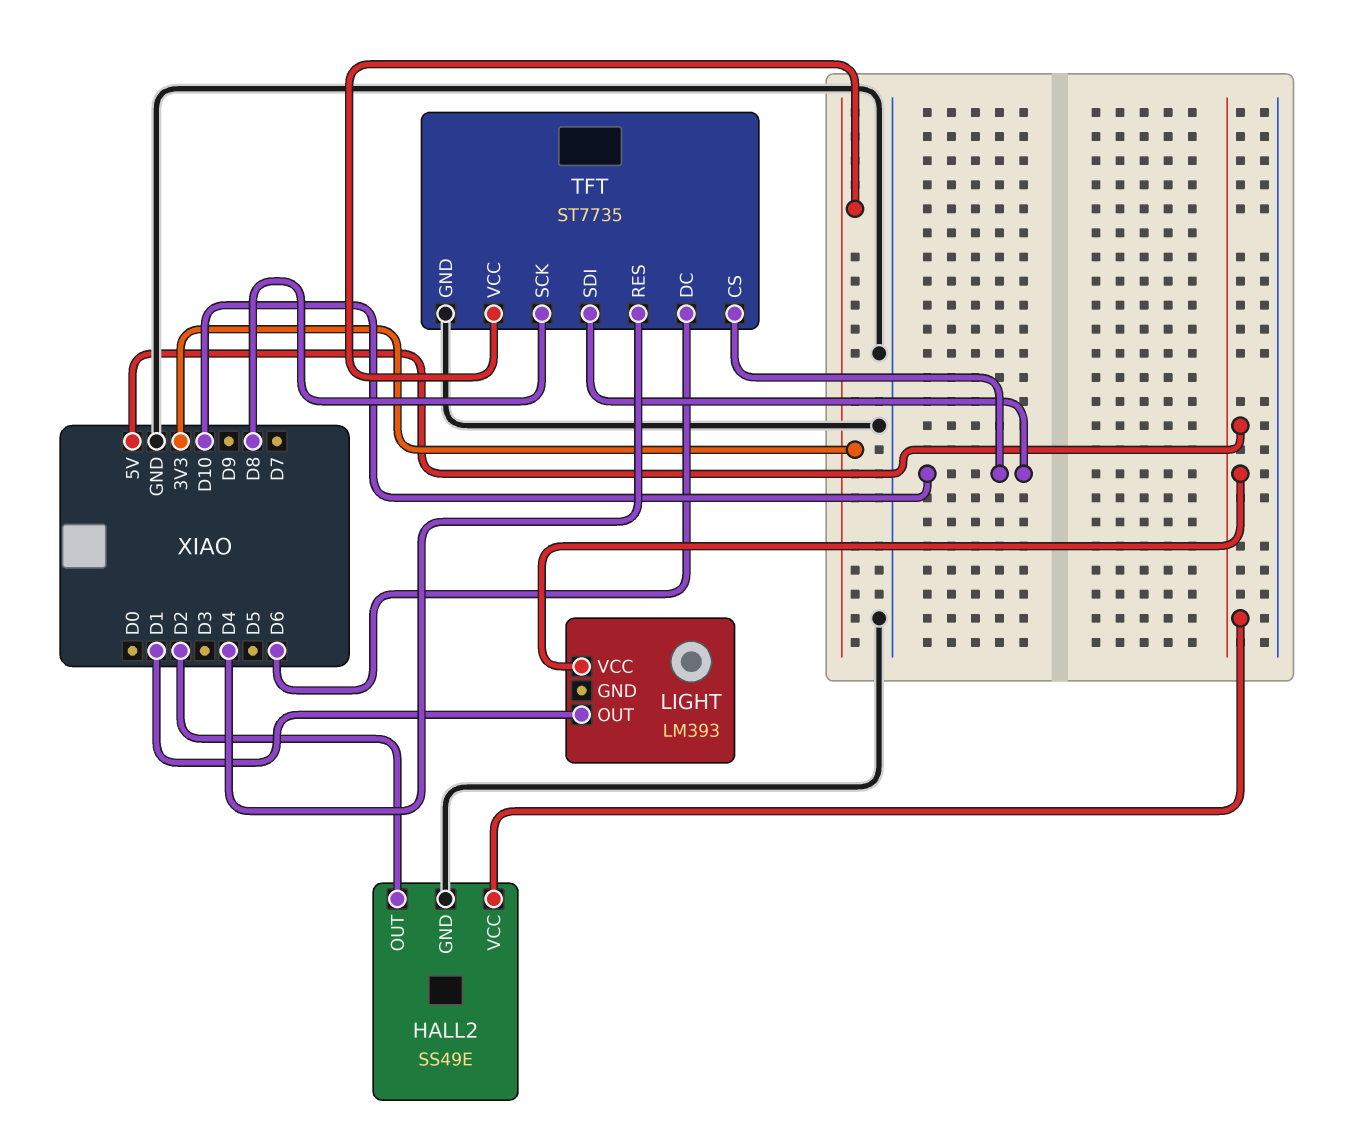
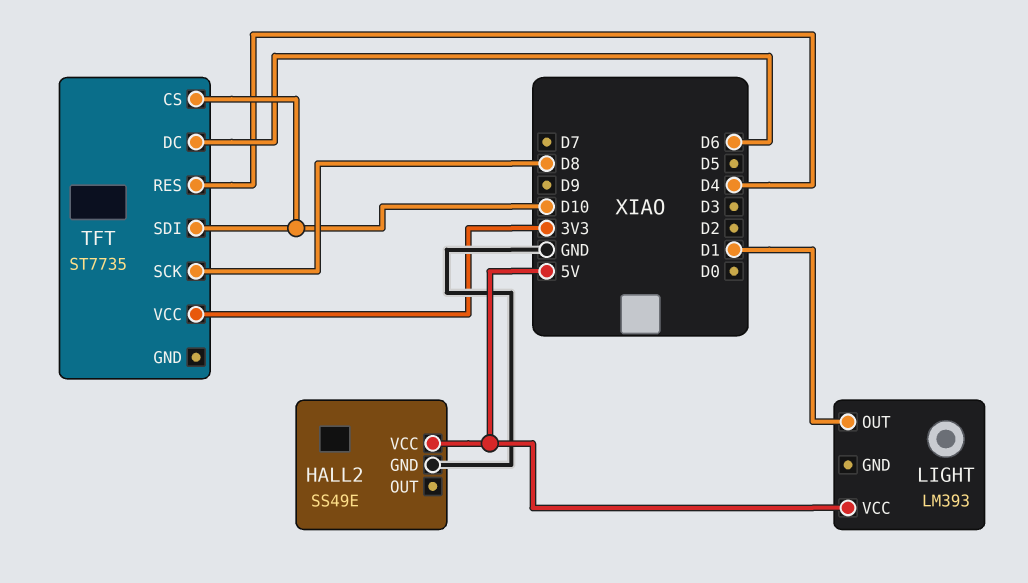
HALL2 pin OUT: D2 -> none
TFT pin GND: GND -> none

